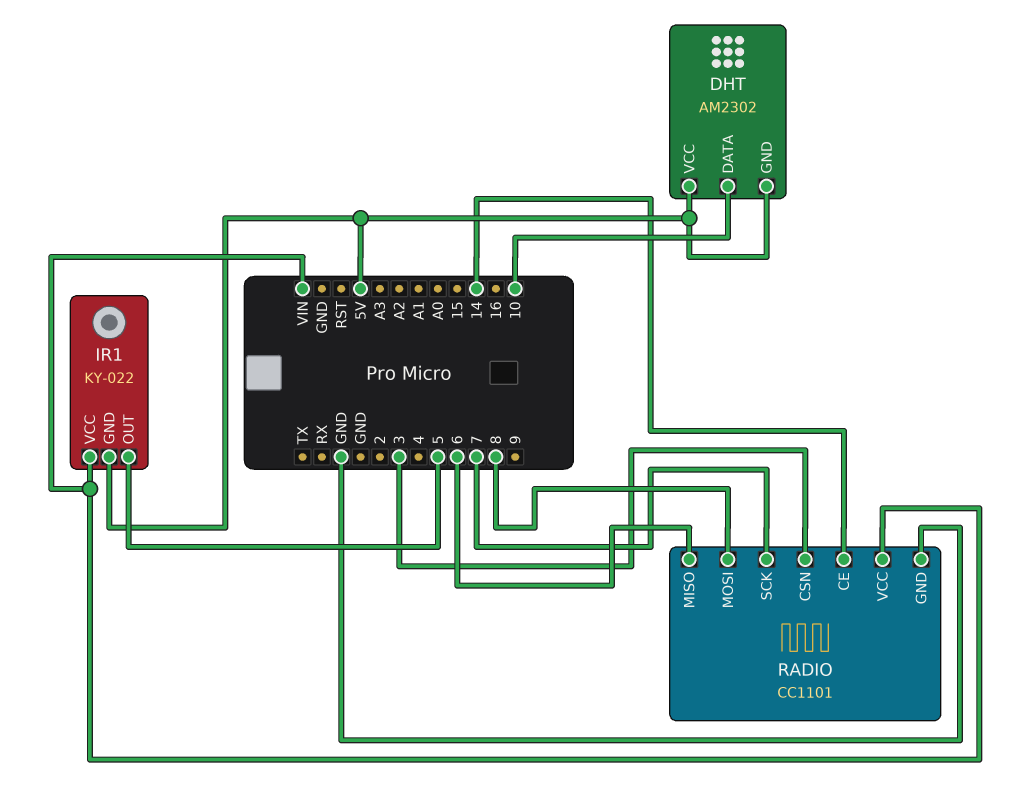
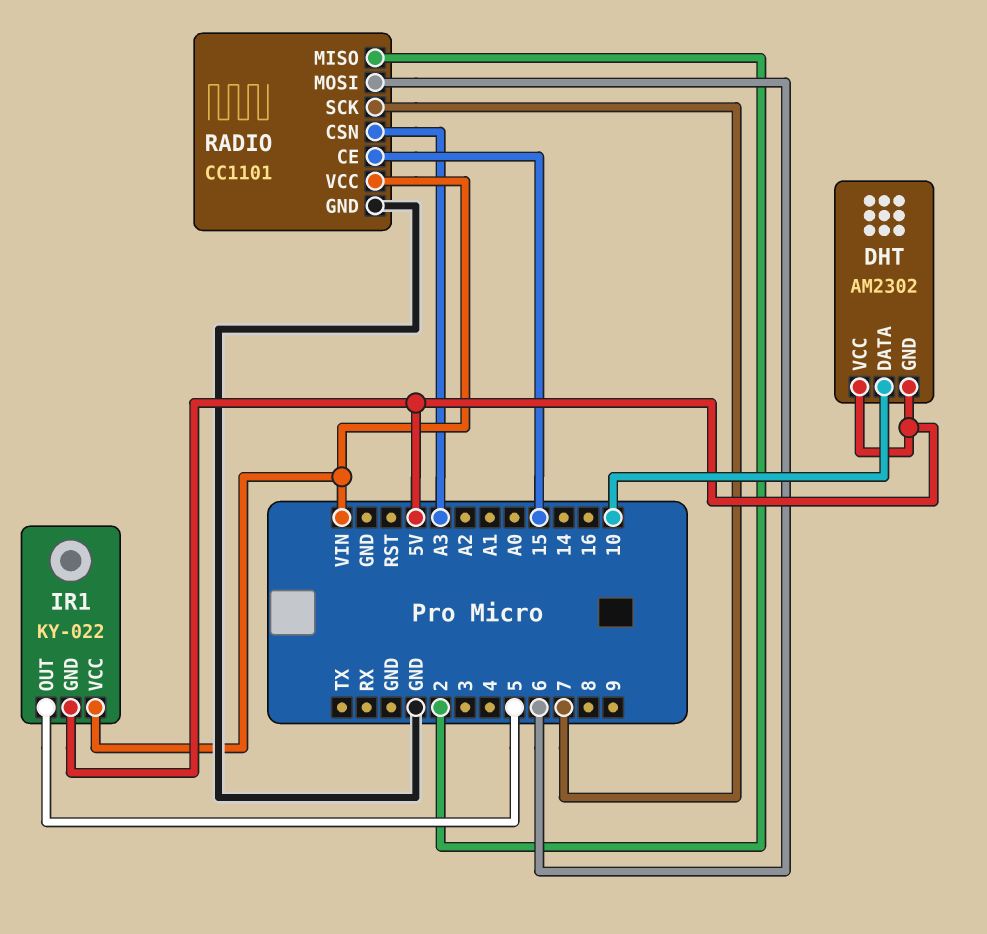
RADIO pin CE: 14 -> 15
RADIO pin CSN: 3 -> A3
RADIO pin MISO: 6 -> 2
RADIO pin MOSI: 8 -> 6

